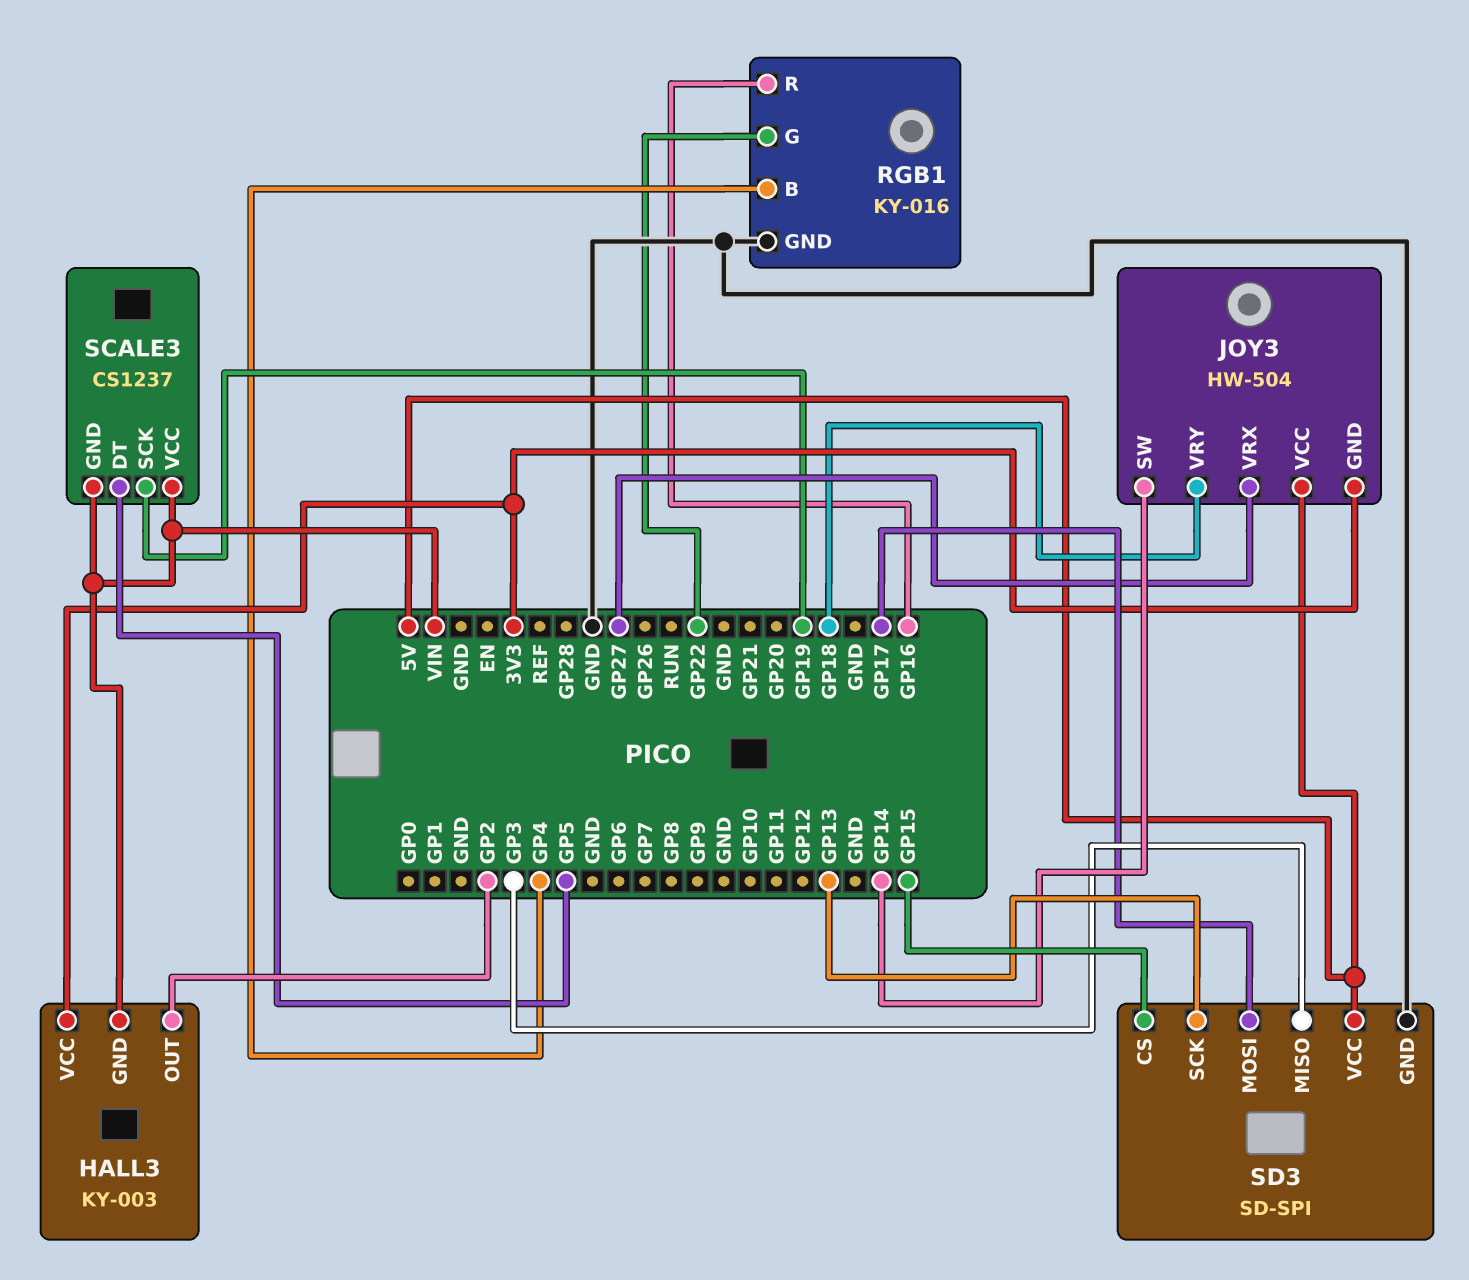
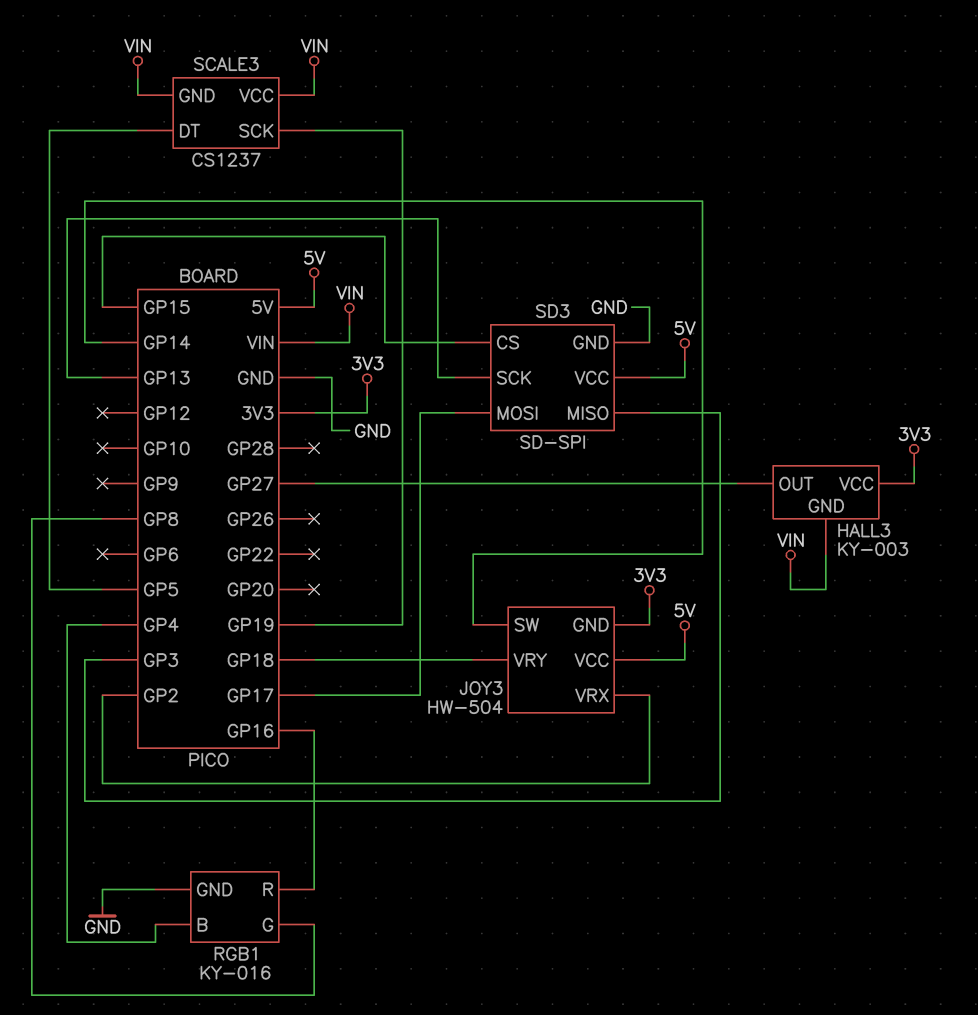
HALL3 pin OUT: GP2 -> GP27
JOY3 pin VRX: GP27 -> GP2
RGB1 pin G: GP22 -> GP8

